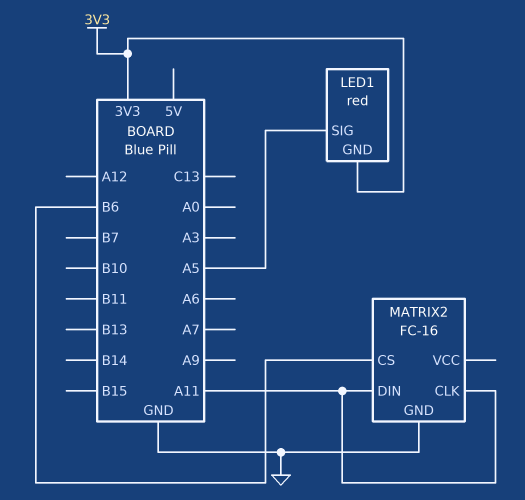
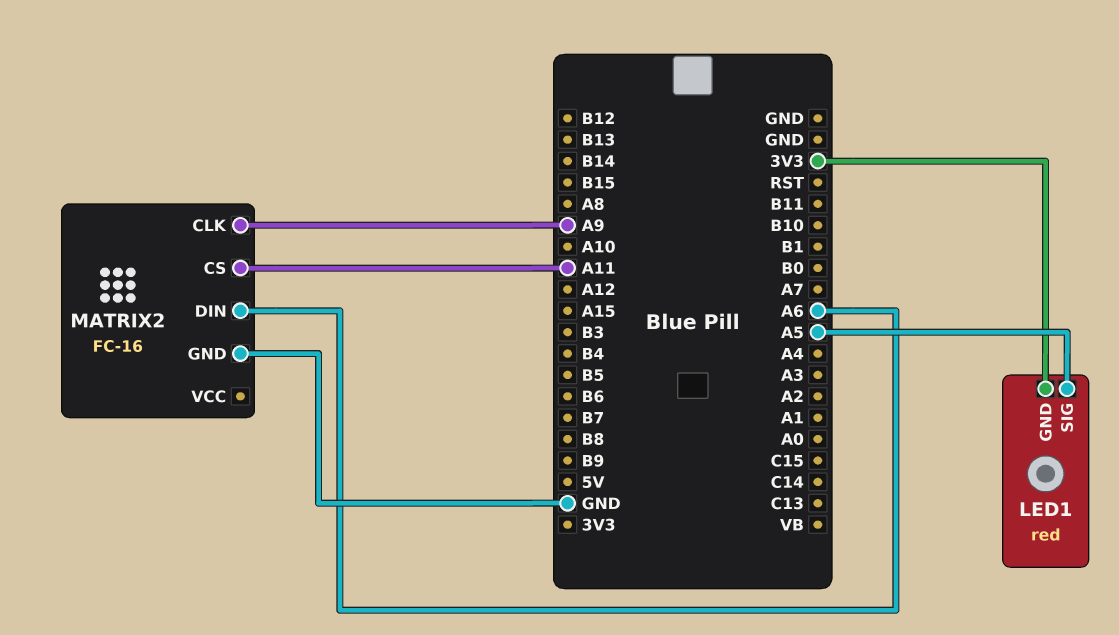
MATRIX2 pin CLK: A11 -> A9
MATRIX2 pin CS: B6 -> A11
MATRIX2 pin DIN: A11 -> A6

